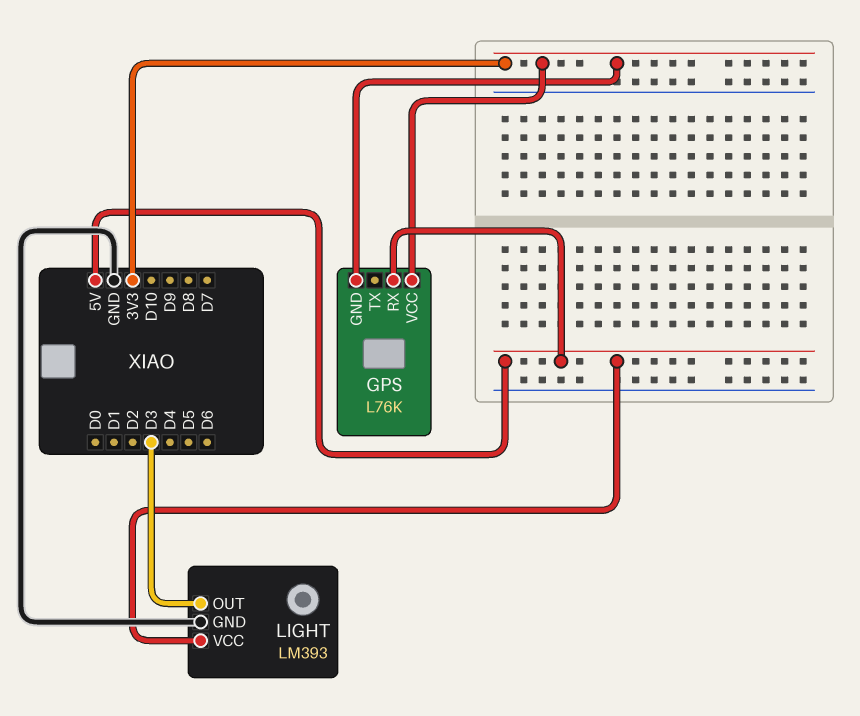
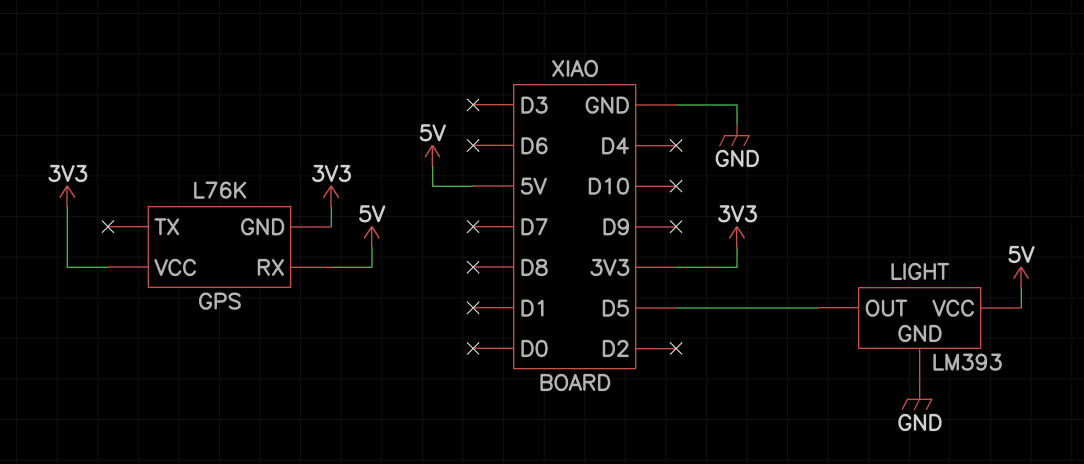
LIGHT pin OUT: D3 -> D5

